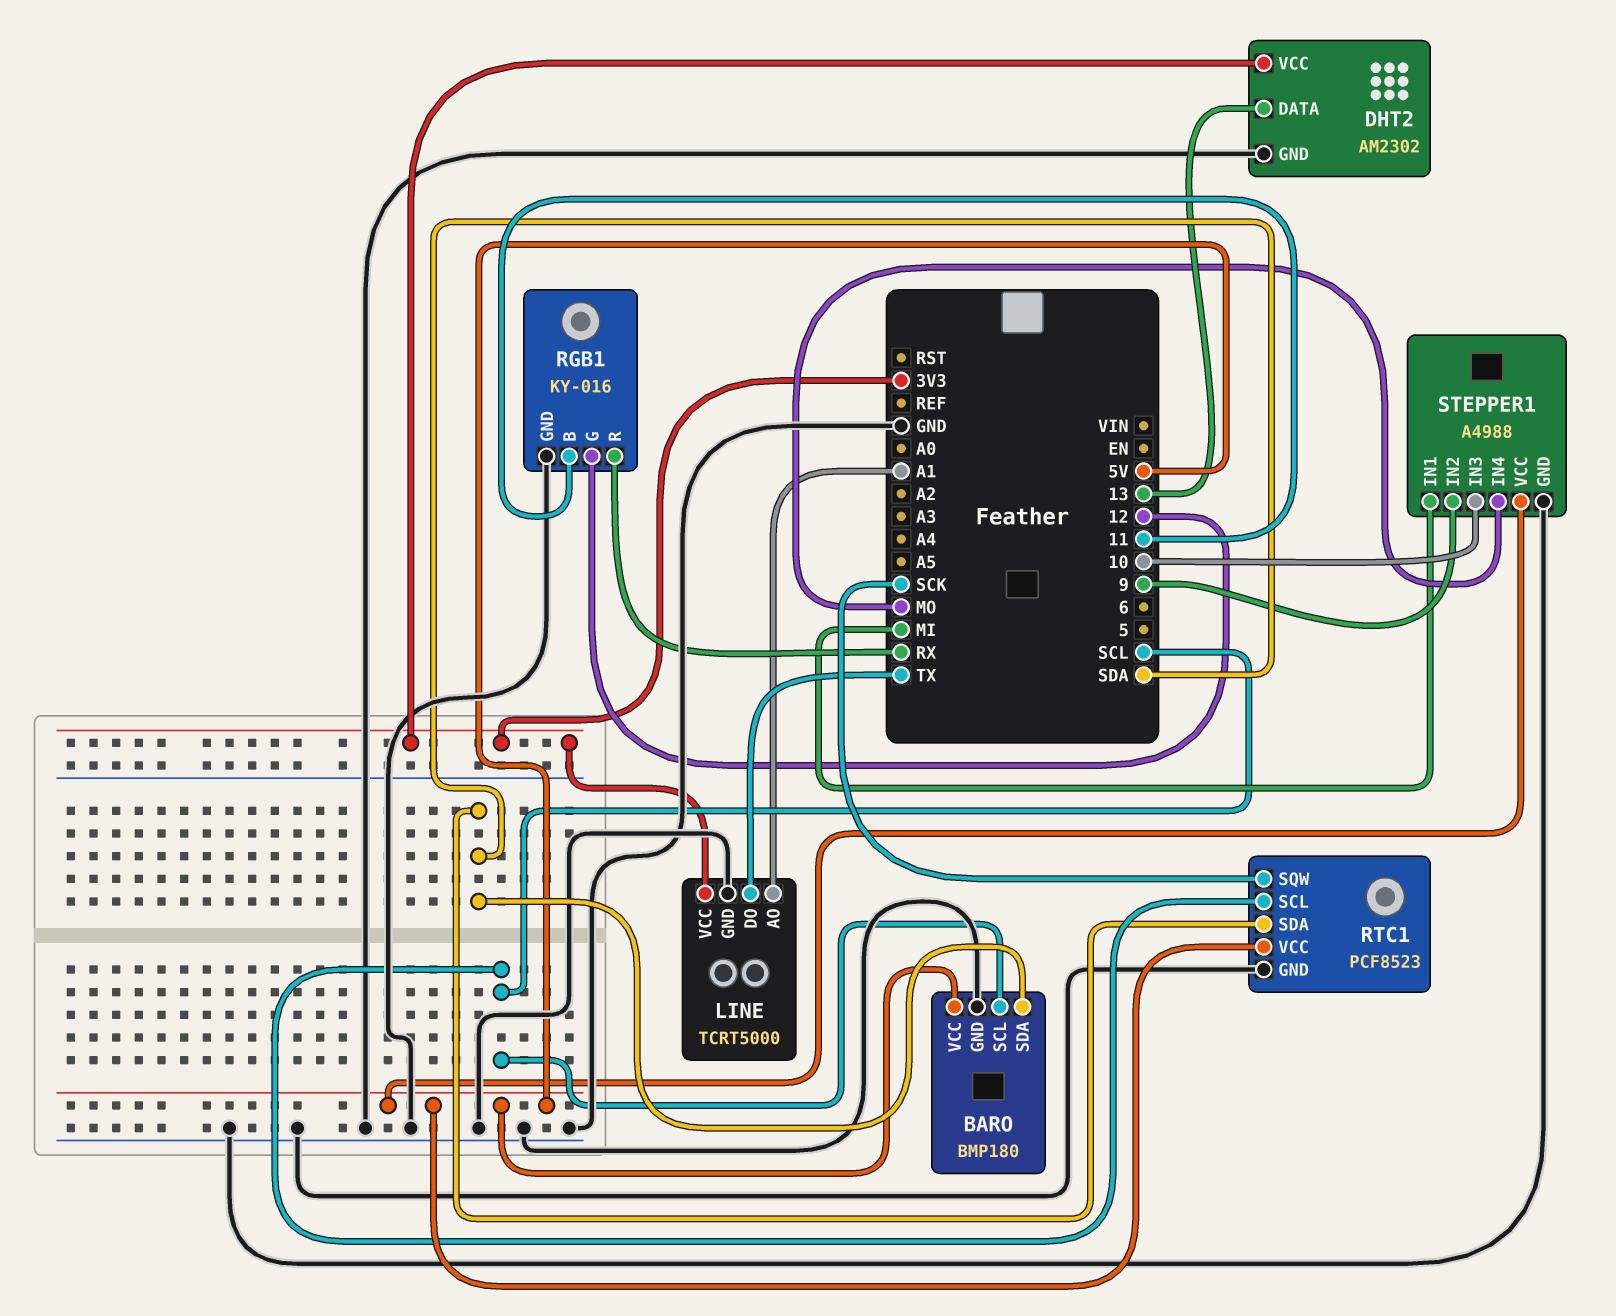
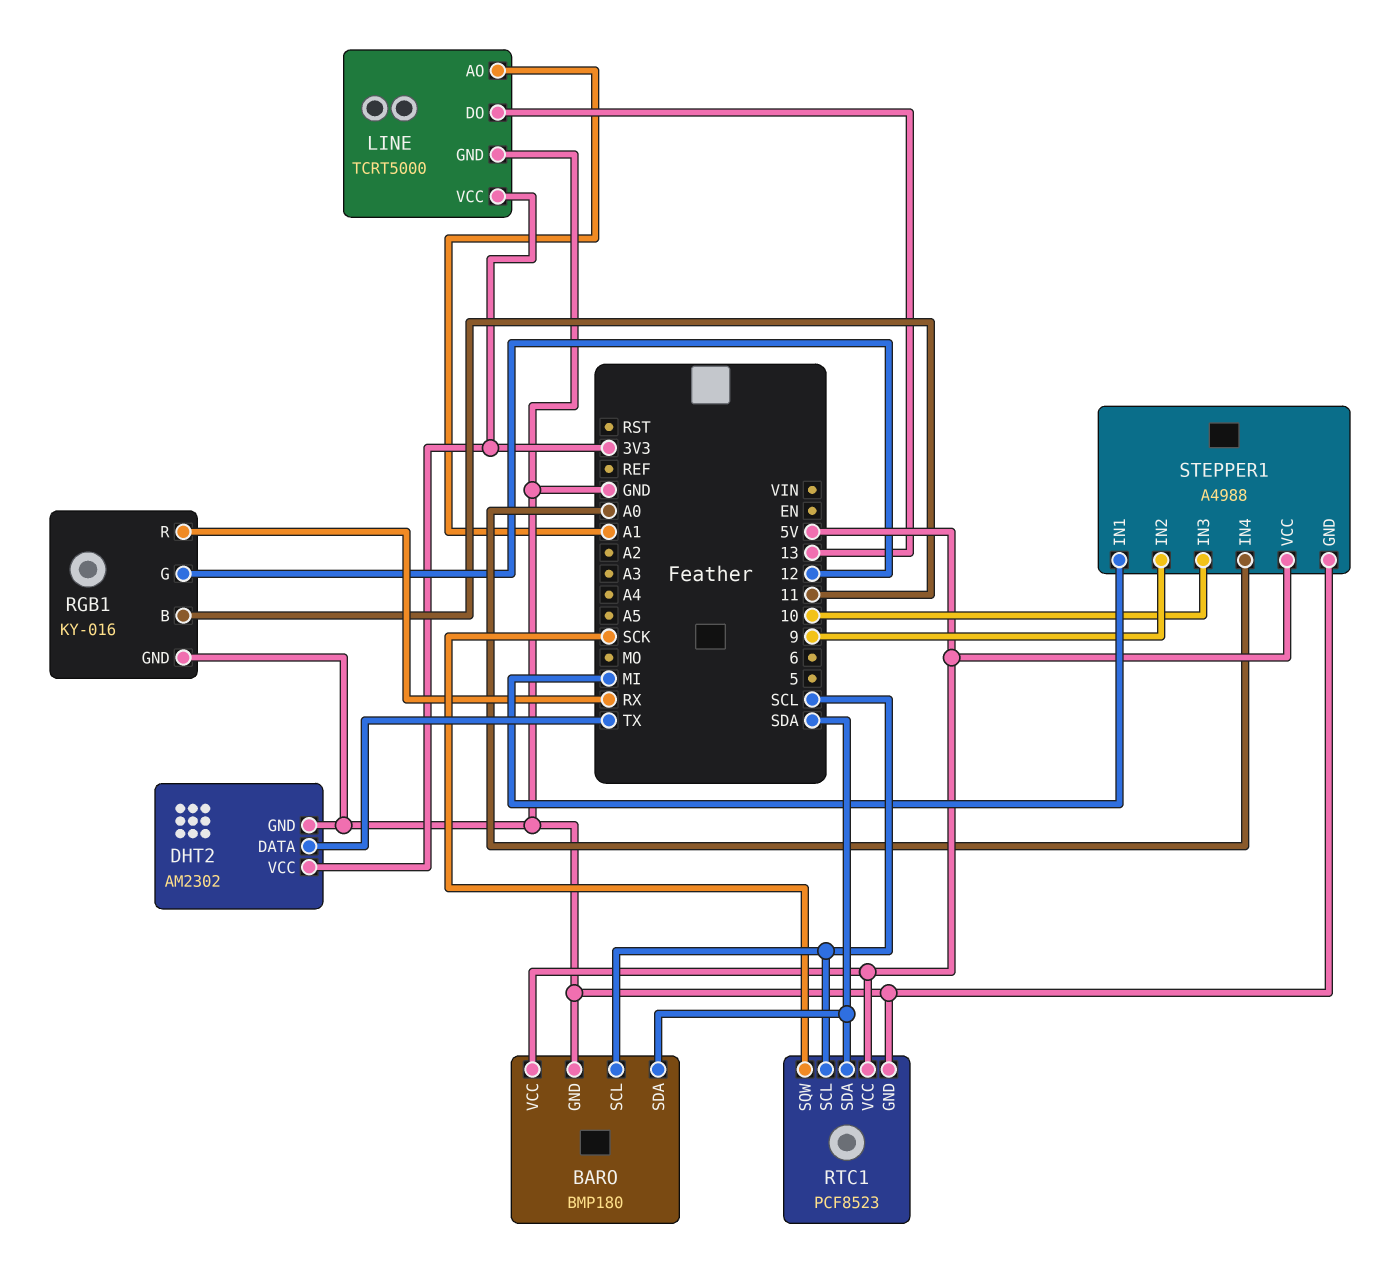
DHT2 pin DATA: 13 -> TX
LINE pin DO: TX -> 13
STEPPER1 pin IN4: MO -> A0

